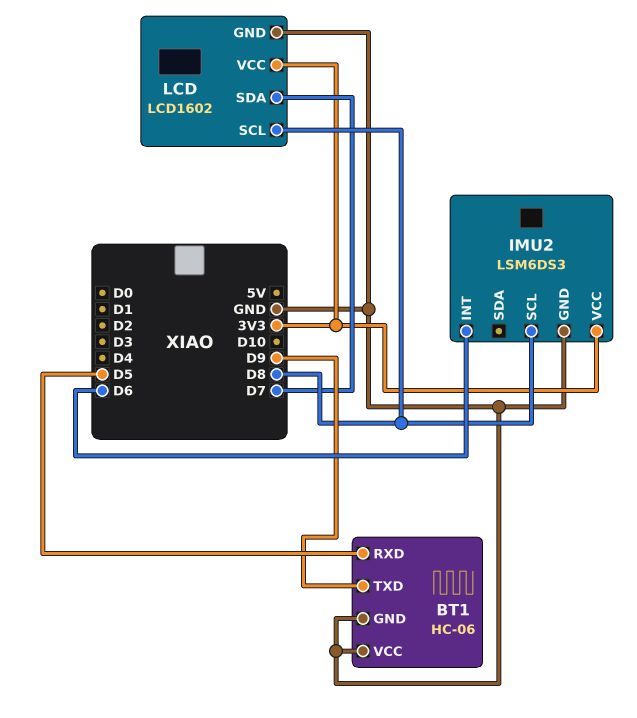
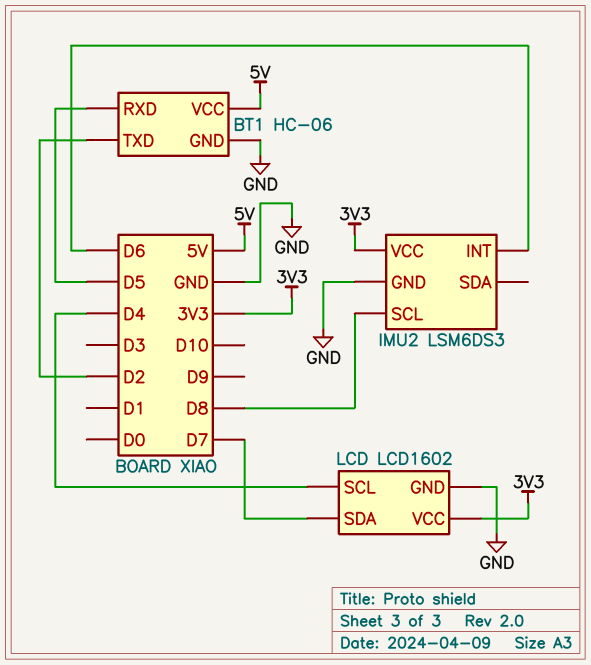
BT1 pin TXD: D9 -> D2
BT1 pin VCC: GND -> 5V
LCD pin SCL: D8 -> D4

